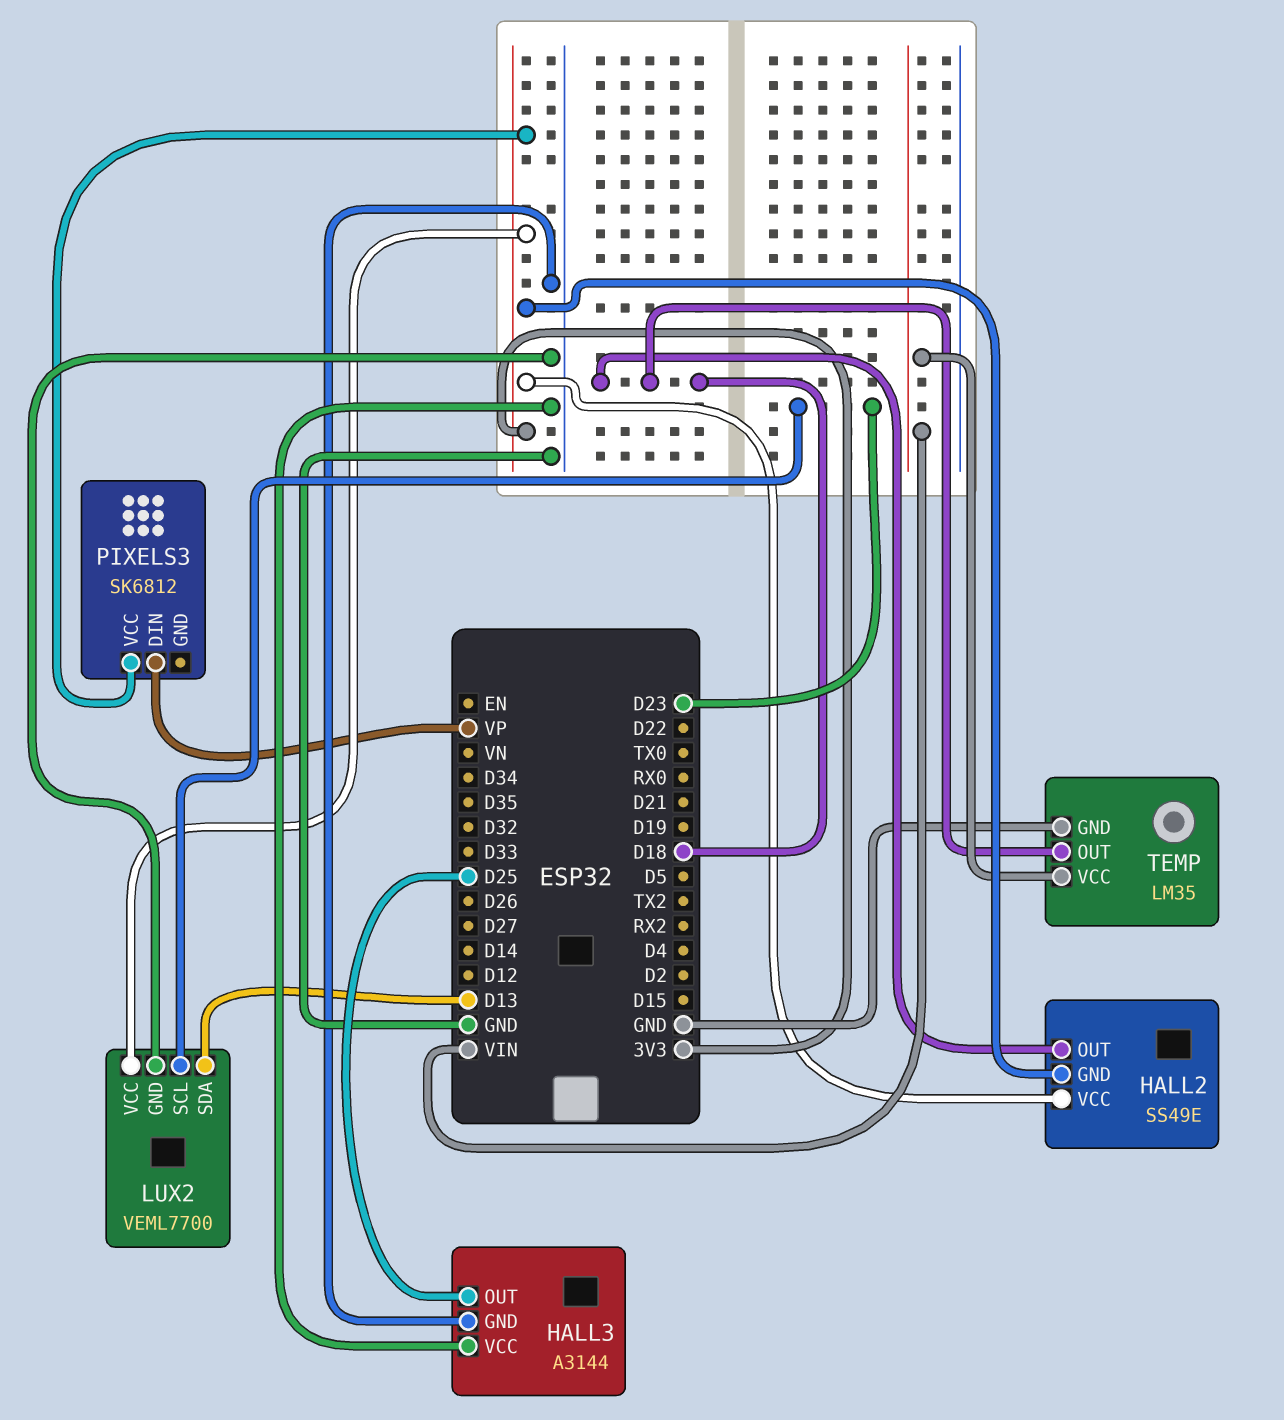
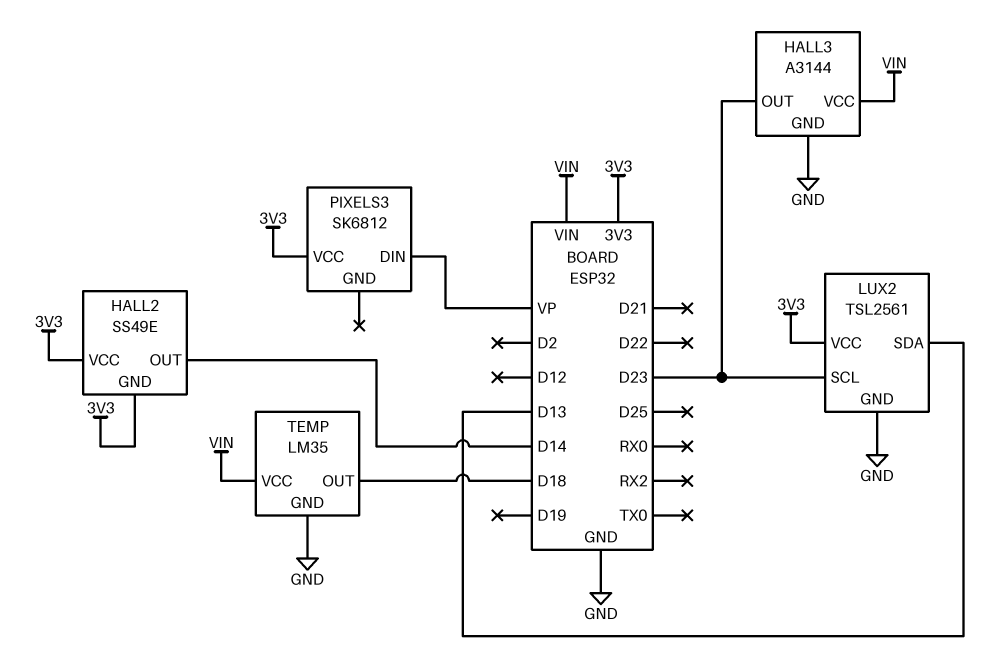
HALL2 pin OUT: D18 -> D14
HALL3 pin OUT: D25 -> D23
HALL3 pin VCC: GND -> VIN
LUX2: VEML7700 -> TSL2561

